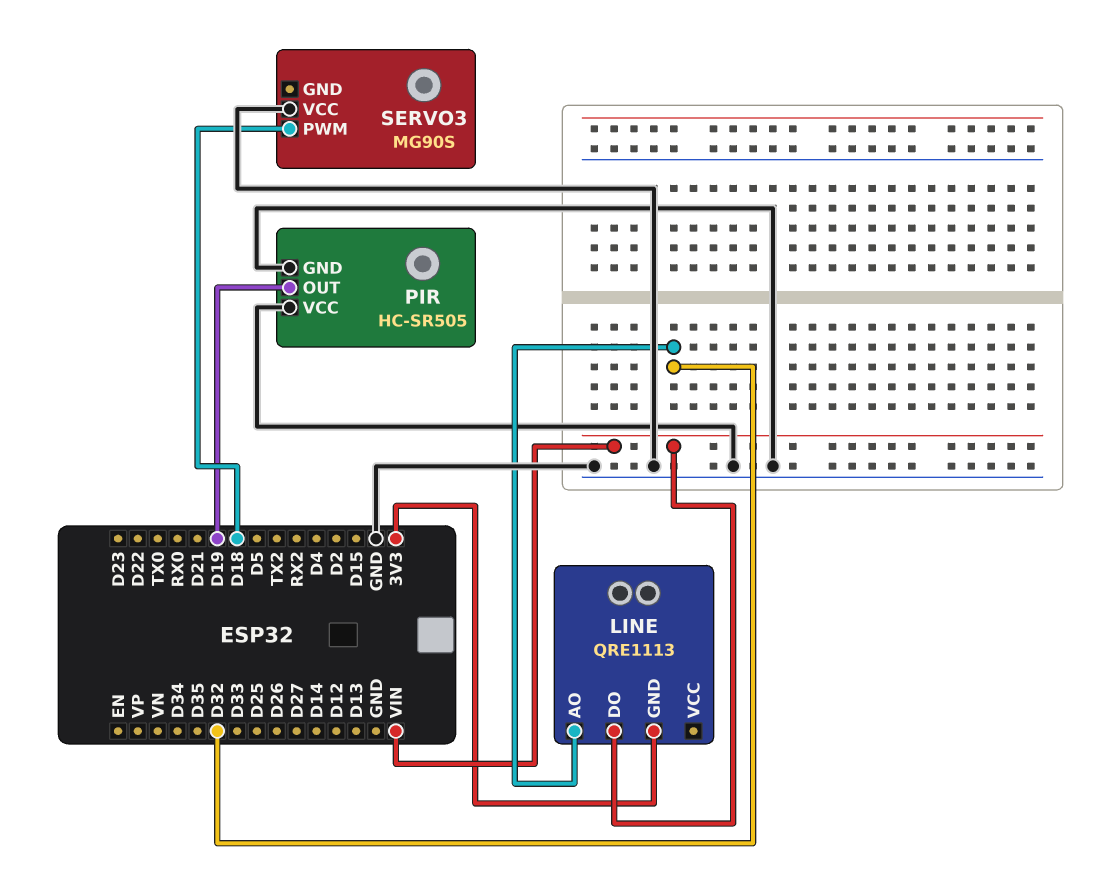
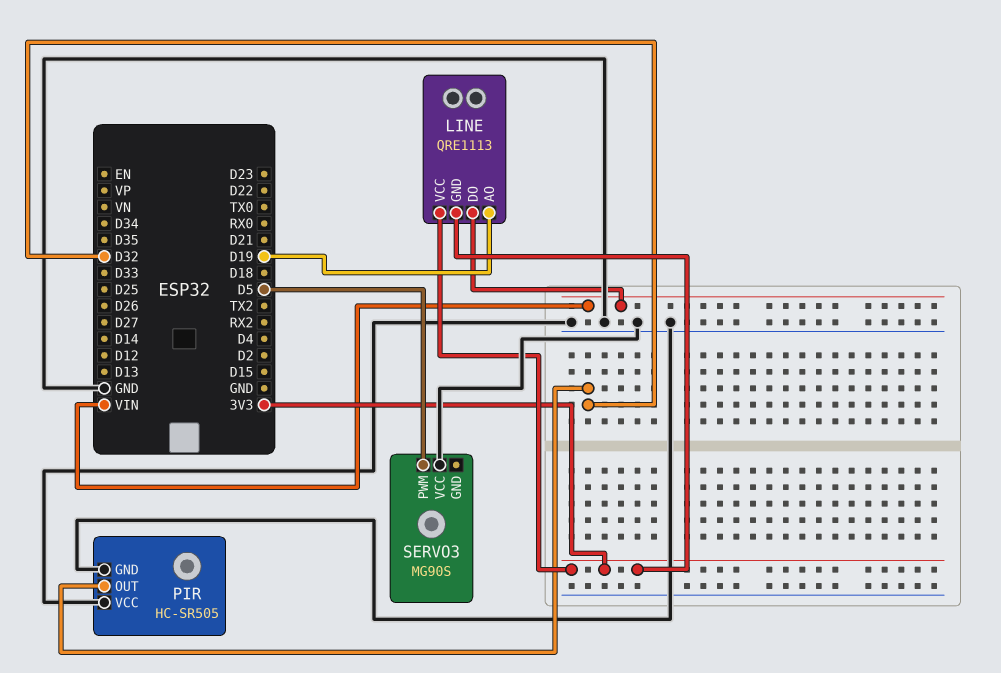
LINE pin AO: D32 -> D19
LINE pin VCC: none -> 3V3
PIR pin OUT: D19 -> D32
SERVO3 pin PWM: D18 -> D5

